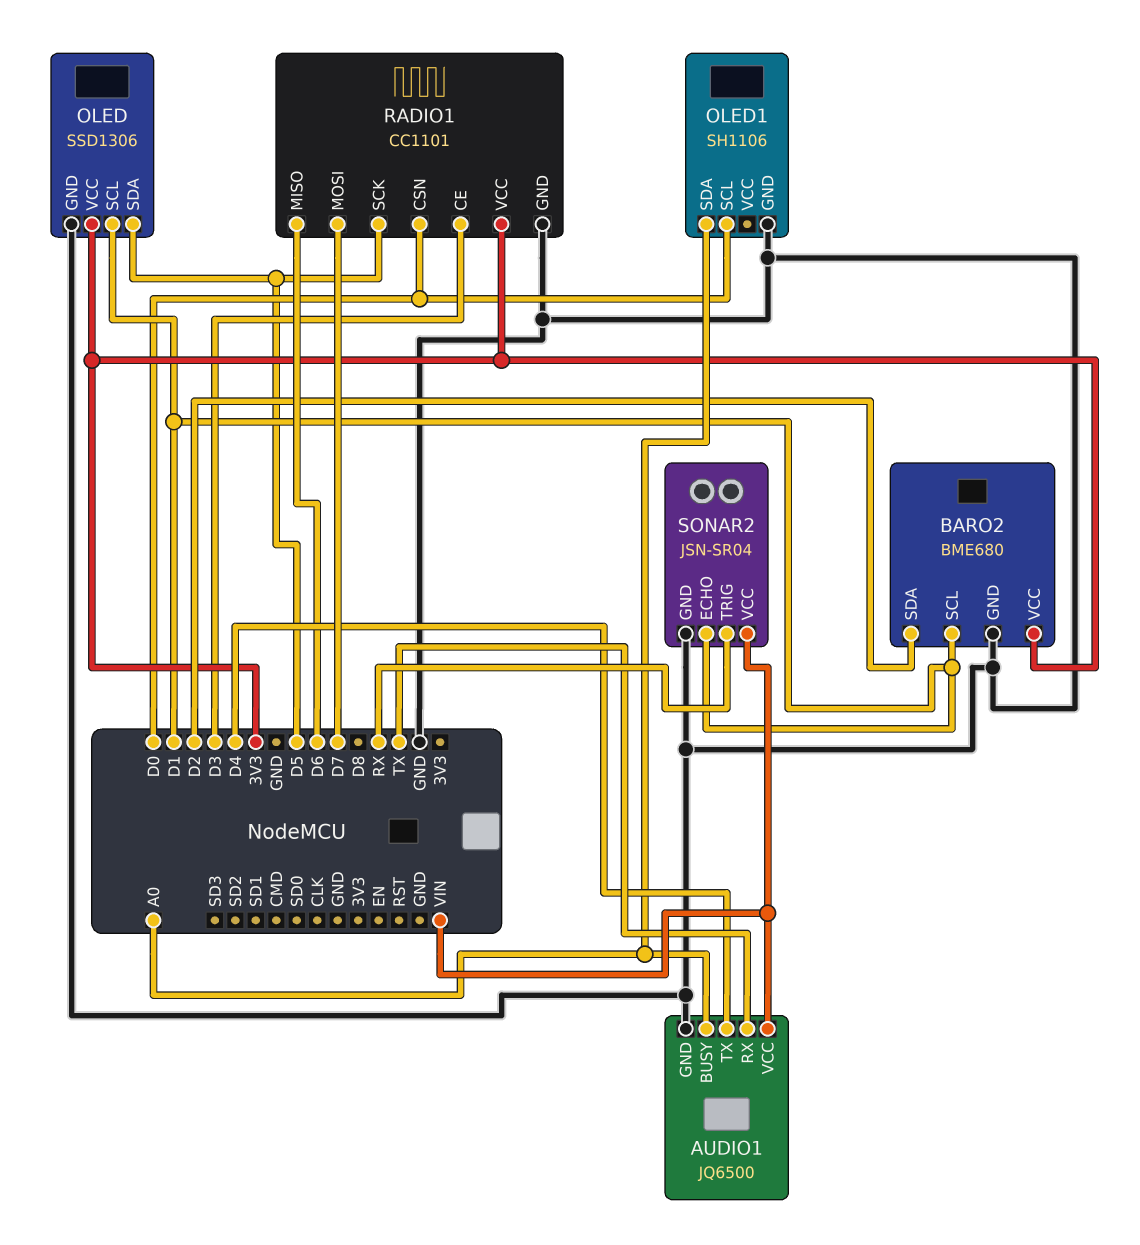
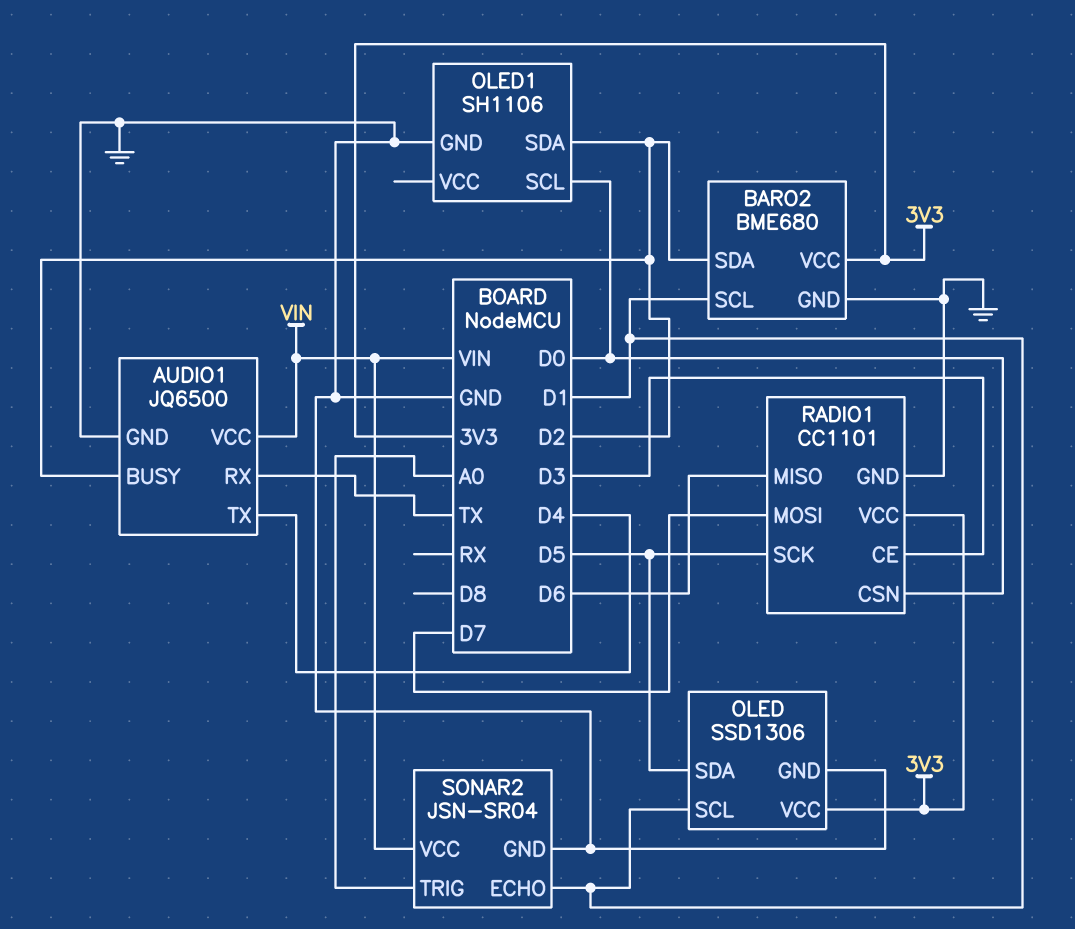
AUDIO1 pin BUSY: A0 -> D2
OLED1 pin SDA: A0 -> D2
SONAR2 pin TRIG: RX -> A0

